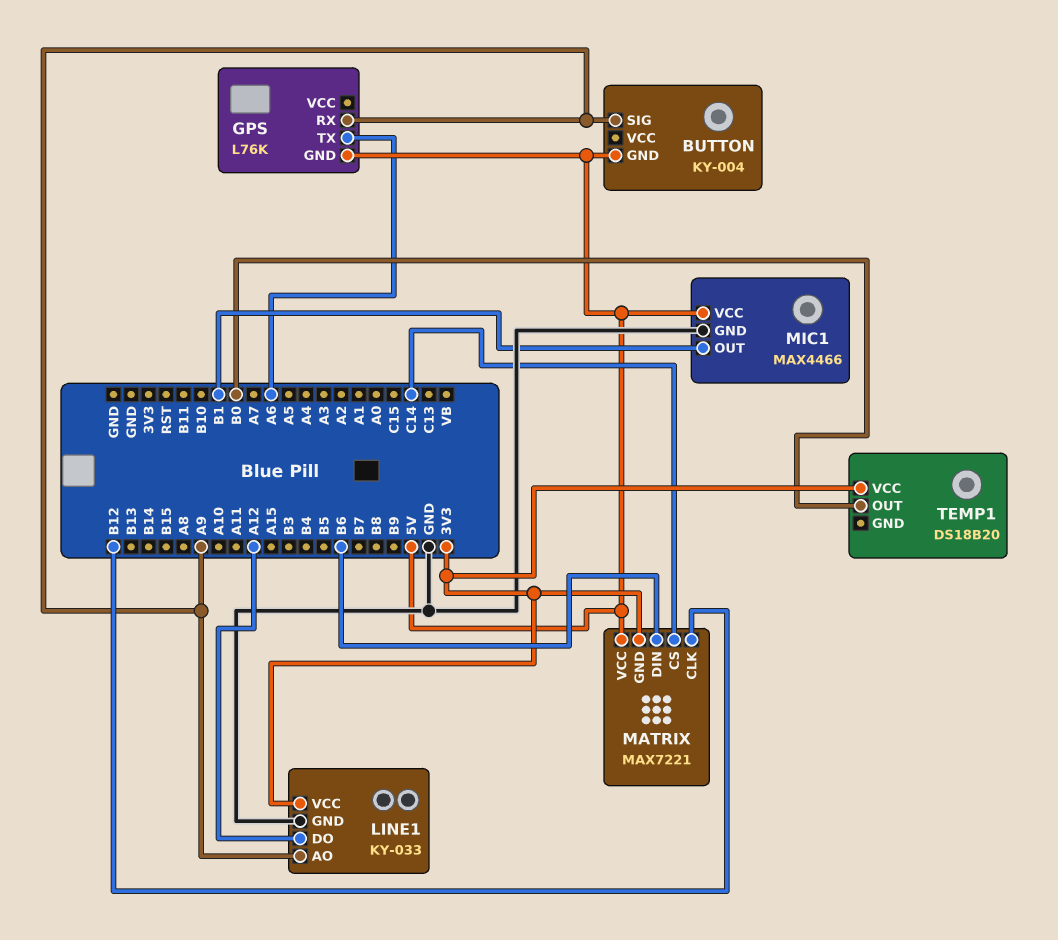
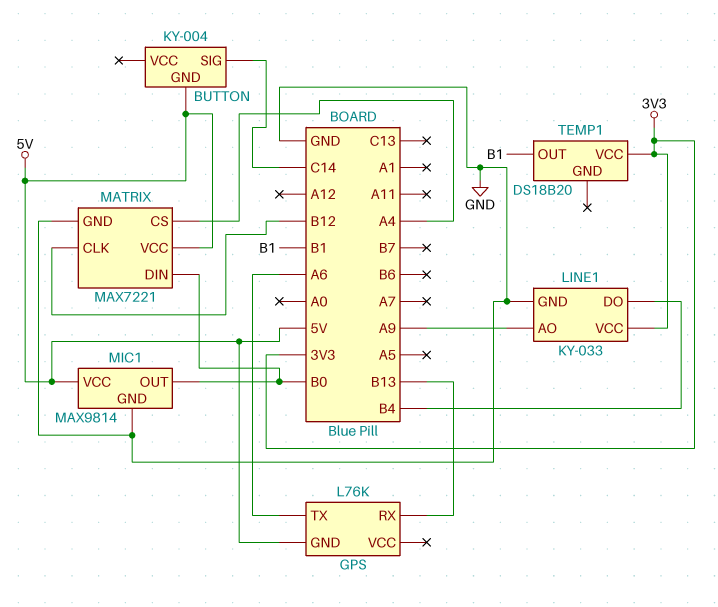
BUTTON pin SIG: A9 -> C14
GPS pin RX: A9 -> B13
LINE1 pin DO: A12 -> B4
MATRIX pin CS: C14 -> A4
MATRIX pin DIN: B6 -> B0
MATRIX pin GND: 3V3 -> GND
MIC1: MAX4466 -> MAX9814
MIC1 pin OUT: B1 -> B0
TEMP1 pin OUT: B0 -> B1

